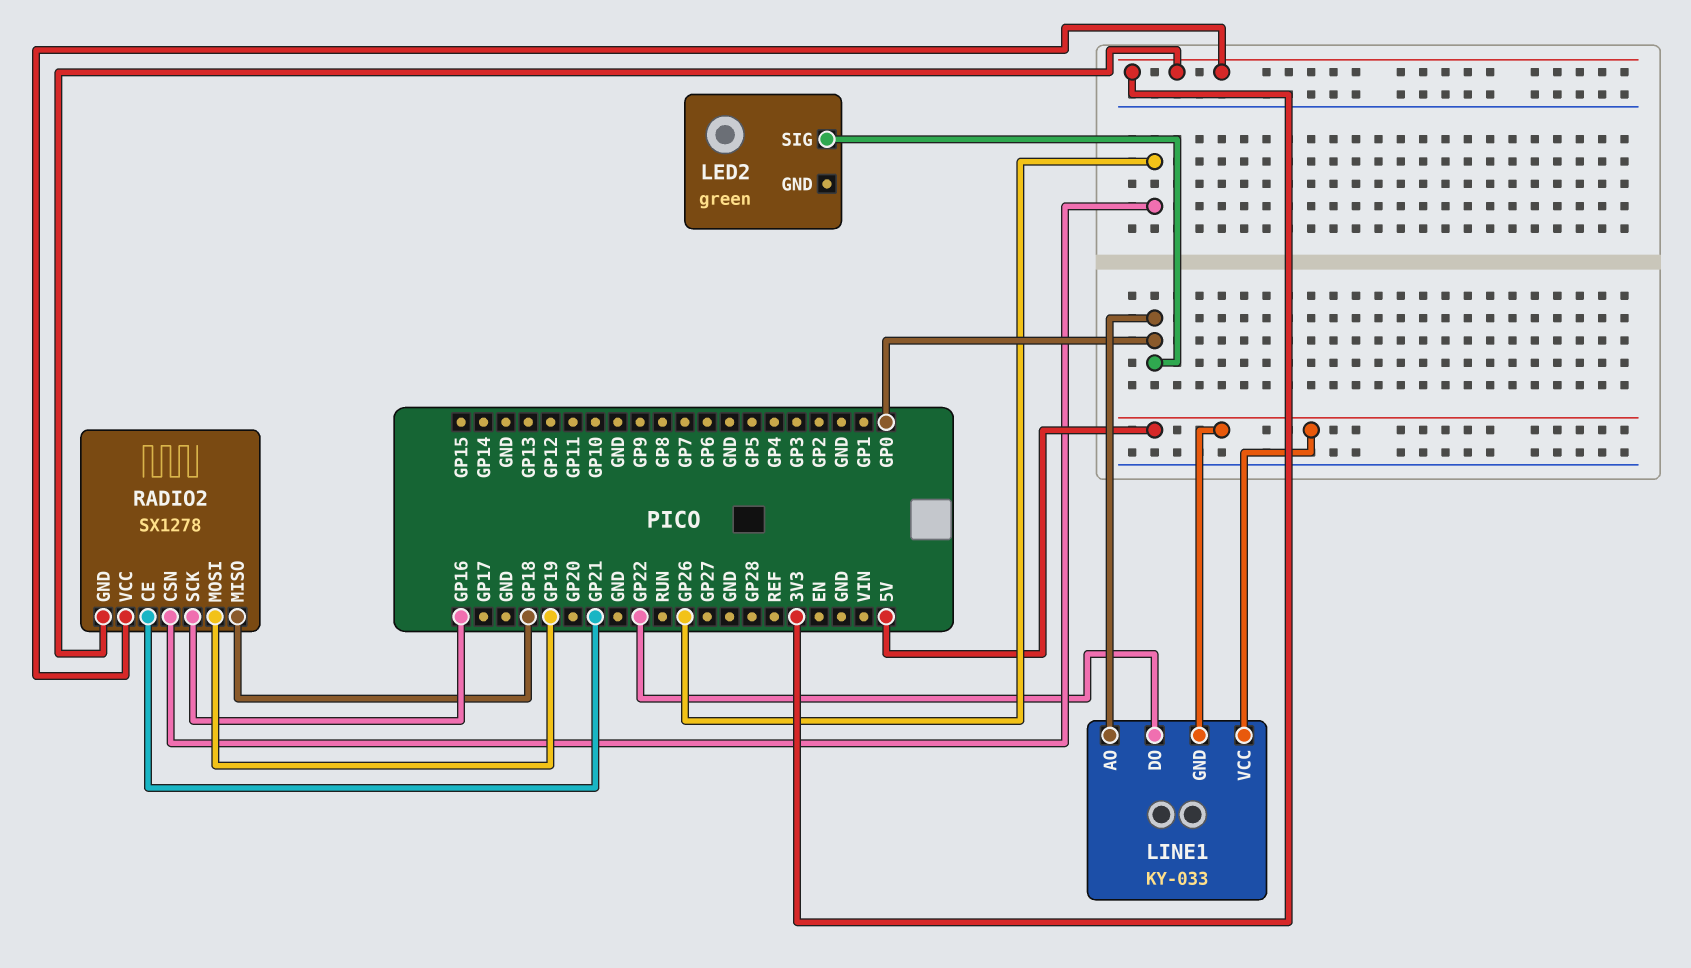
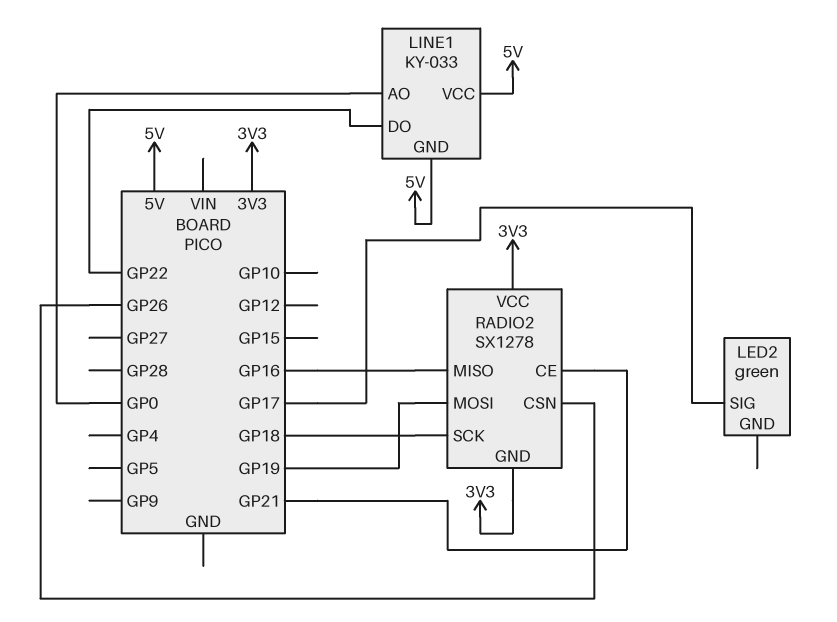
LED2 pin SIG: GP0 -> GP17
RADIO2 pin MISO: GP18 -> GP16
RADIO2 pin SCK: GP16 -> GP18

